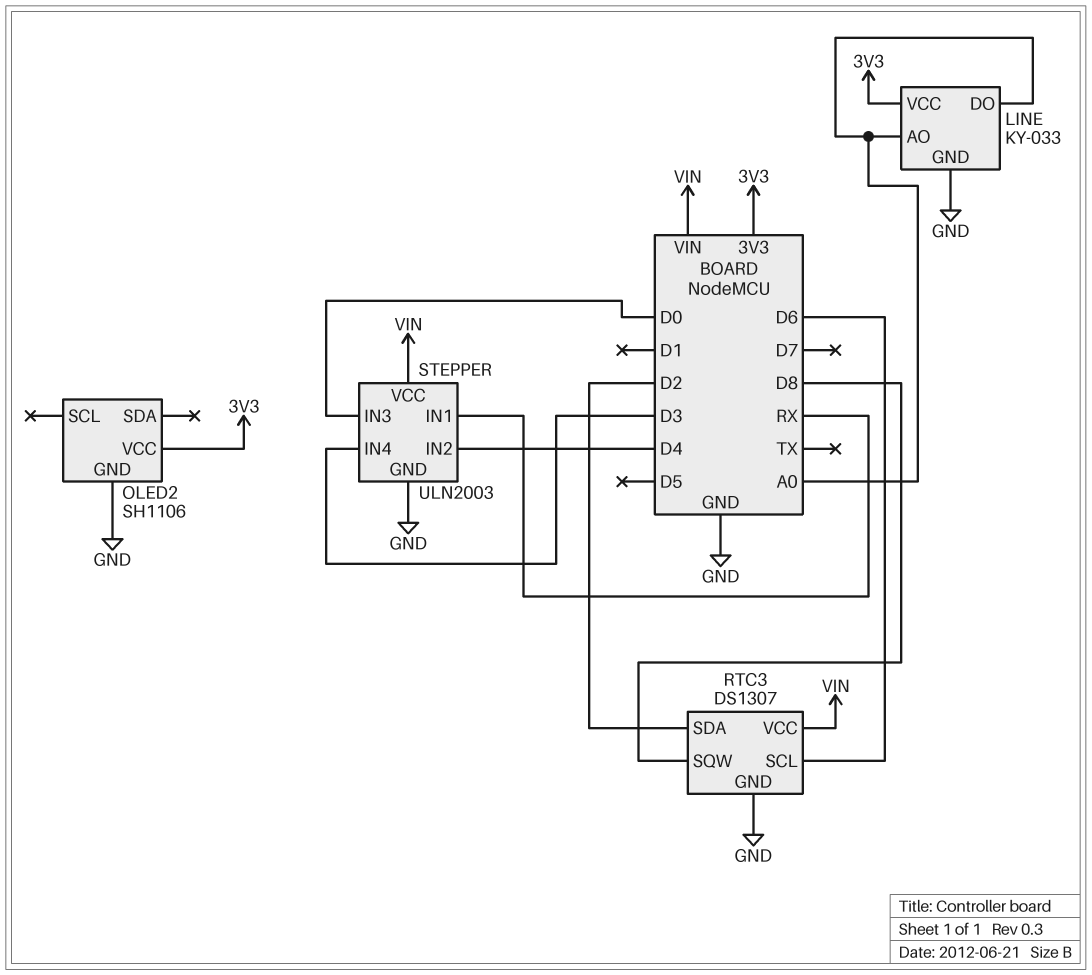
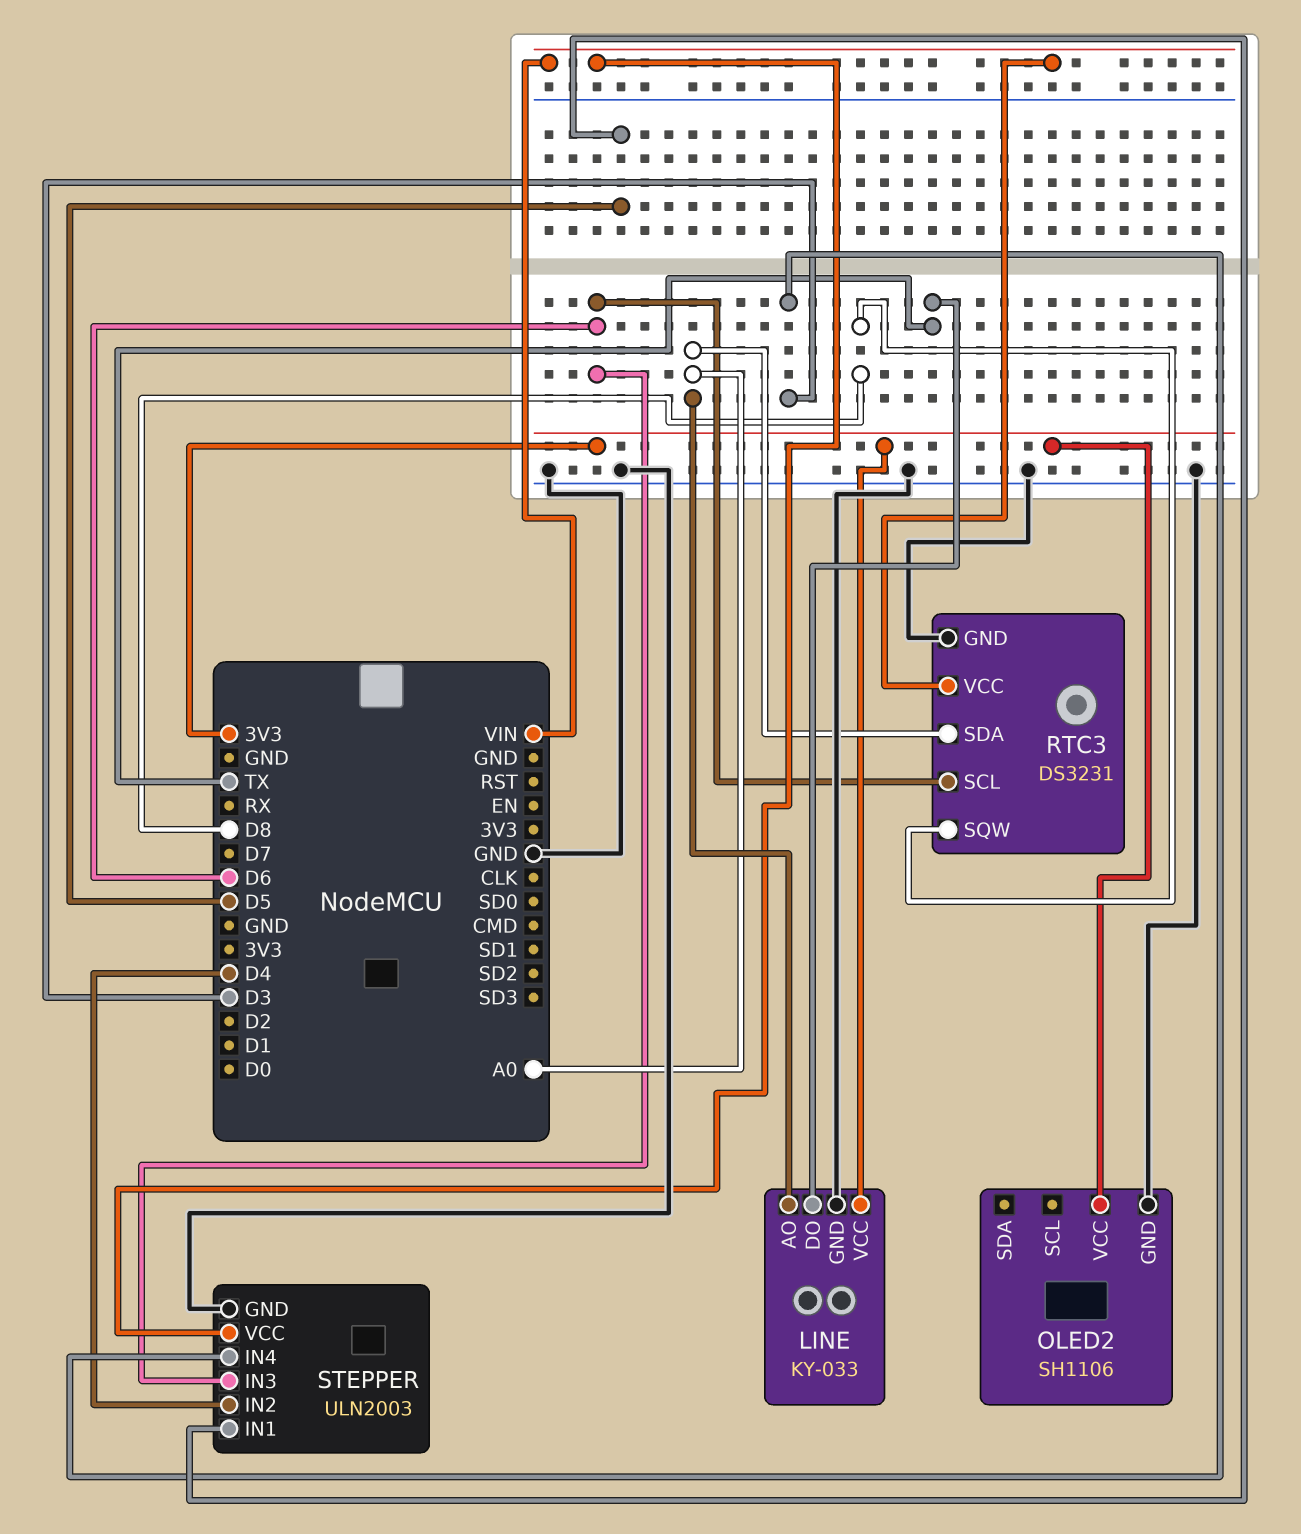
LINE pin DO: A0 -> TX
RTC3: DS1307 -> DS3231
RTC3 pin SDA: D2 -> A0
STEPPER pin IN1: RX -> D5
STEPPER pin IN3: D0 -> D6

